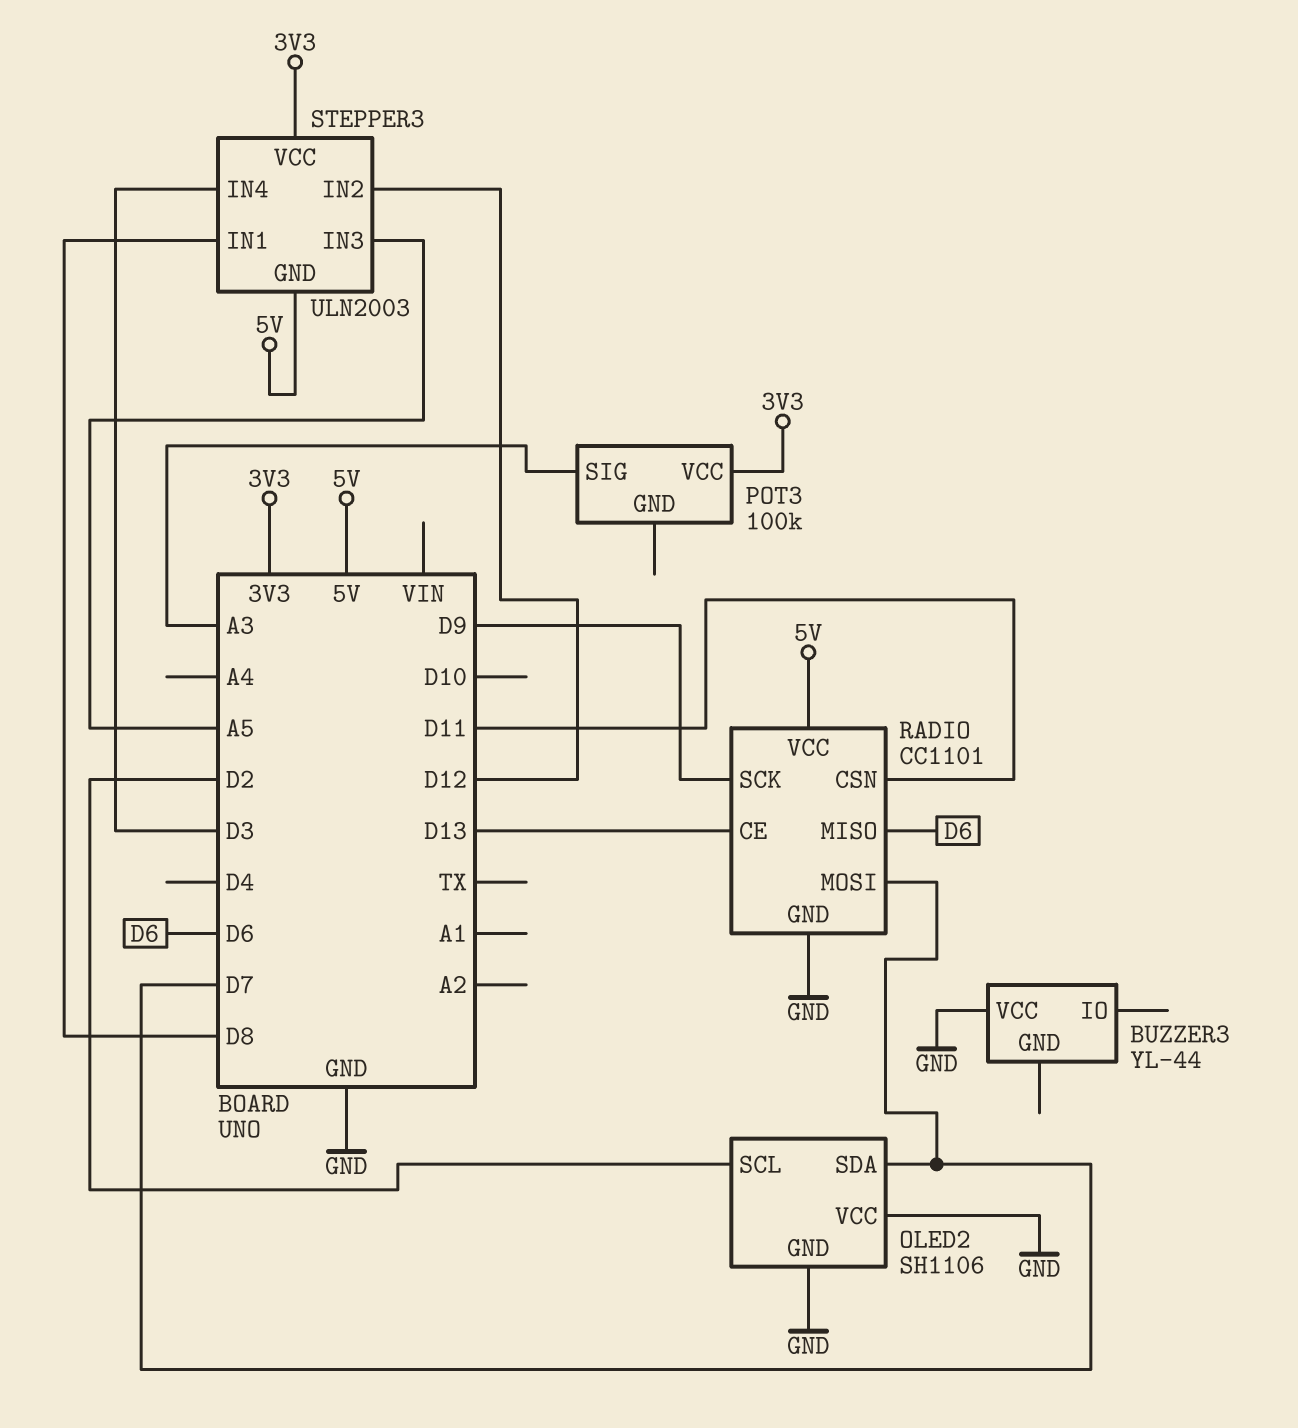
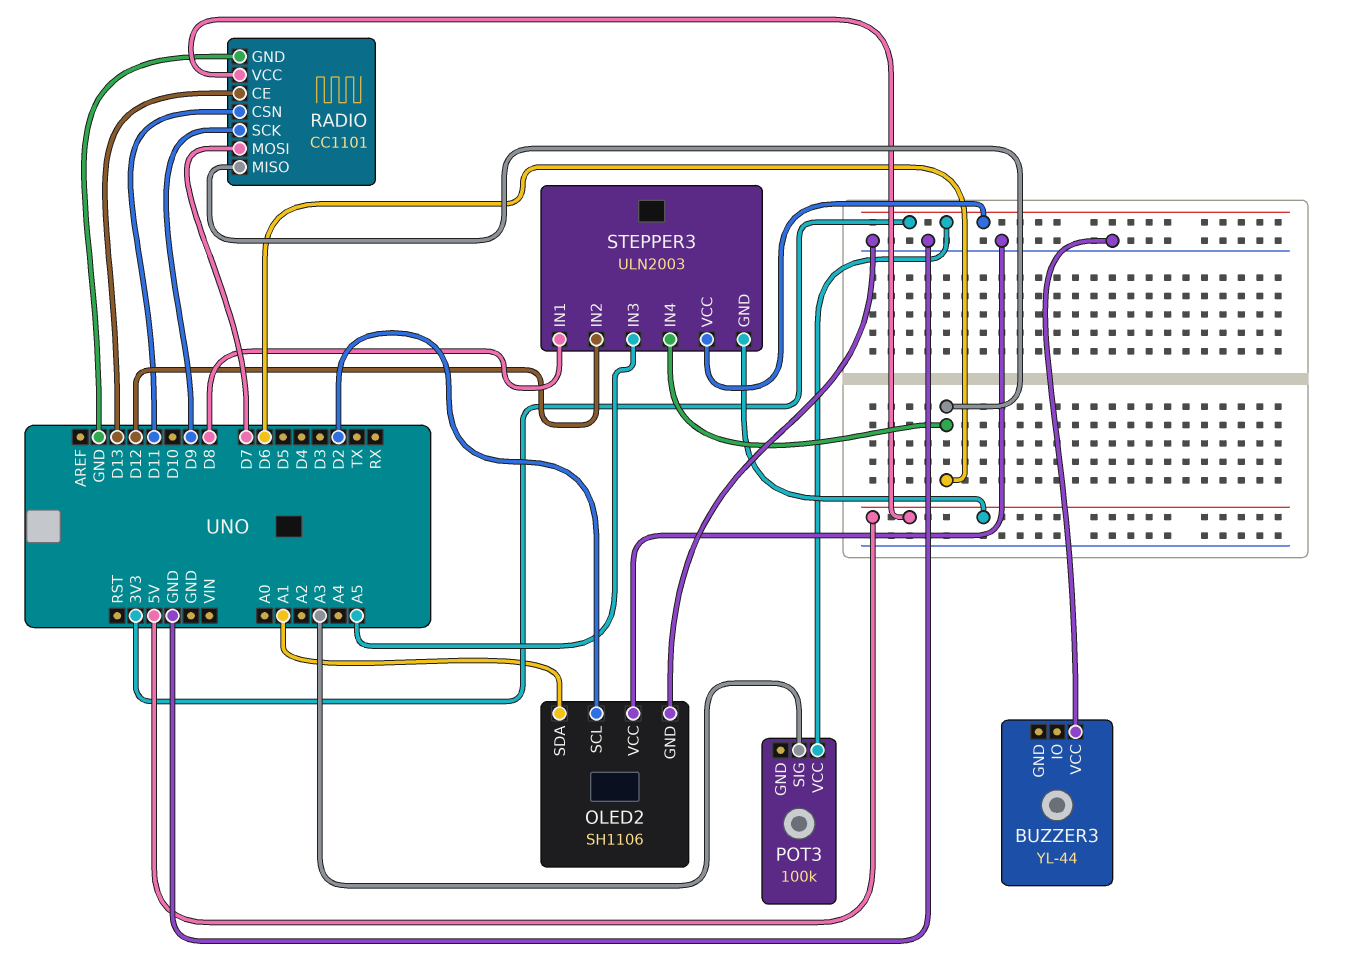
OLED2 pin SDA: D7 -> A1
STEPPER3 pin IN4: D3 -> D6

